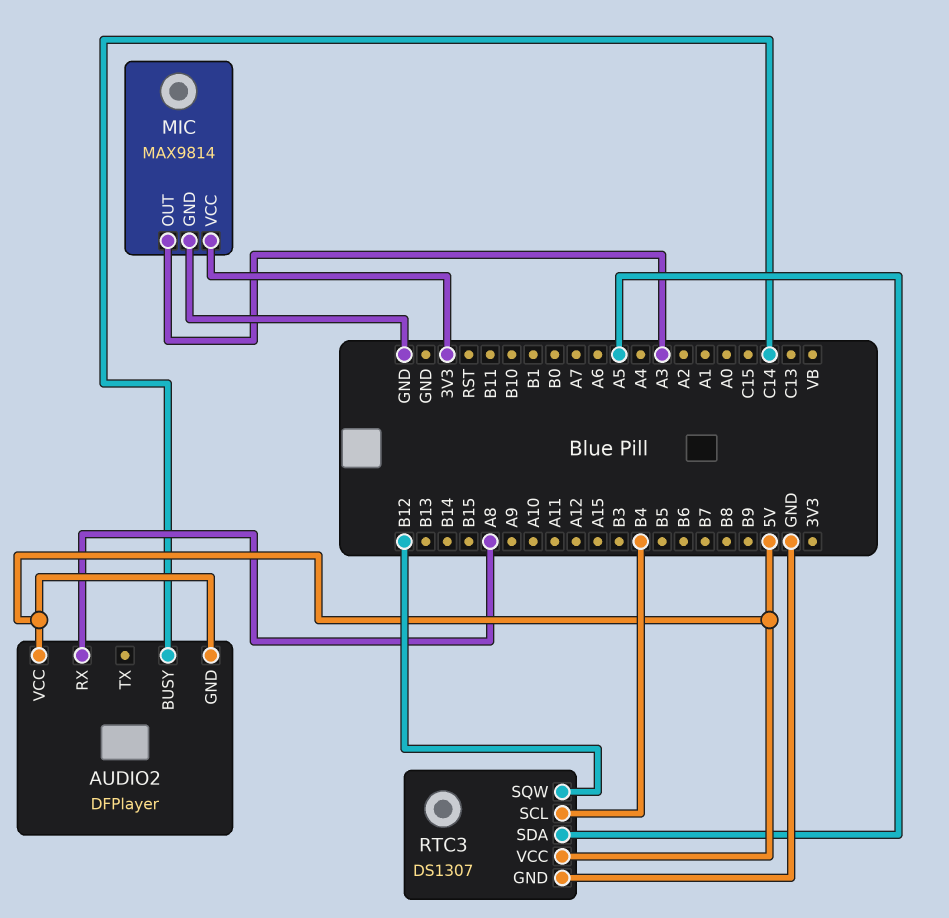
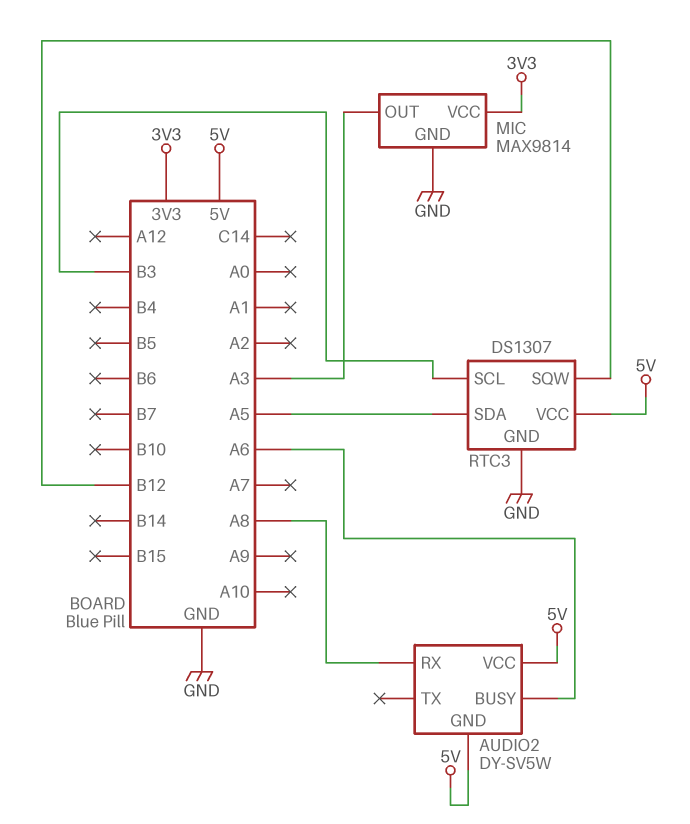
AUDIO2: DFPlayer -> DY-SV5W
AUDIO2 pin BUSY: C14 -> A6
RTC3 pin SCL: B4 -> B3

